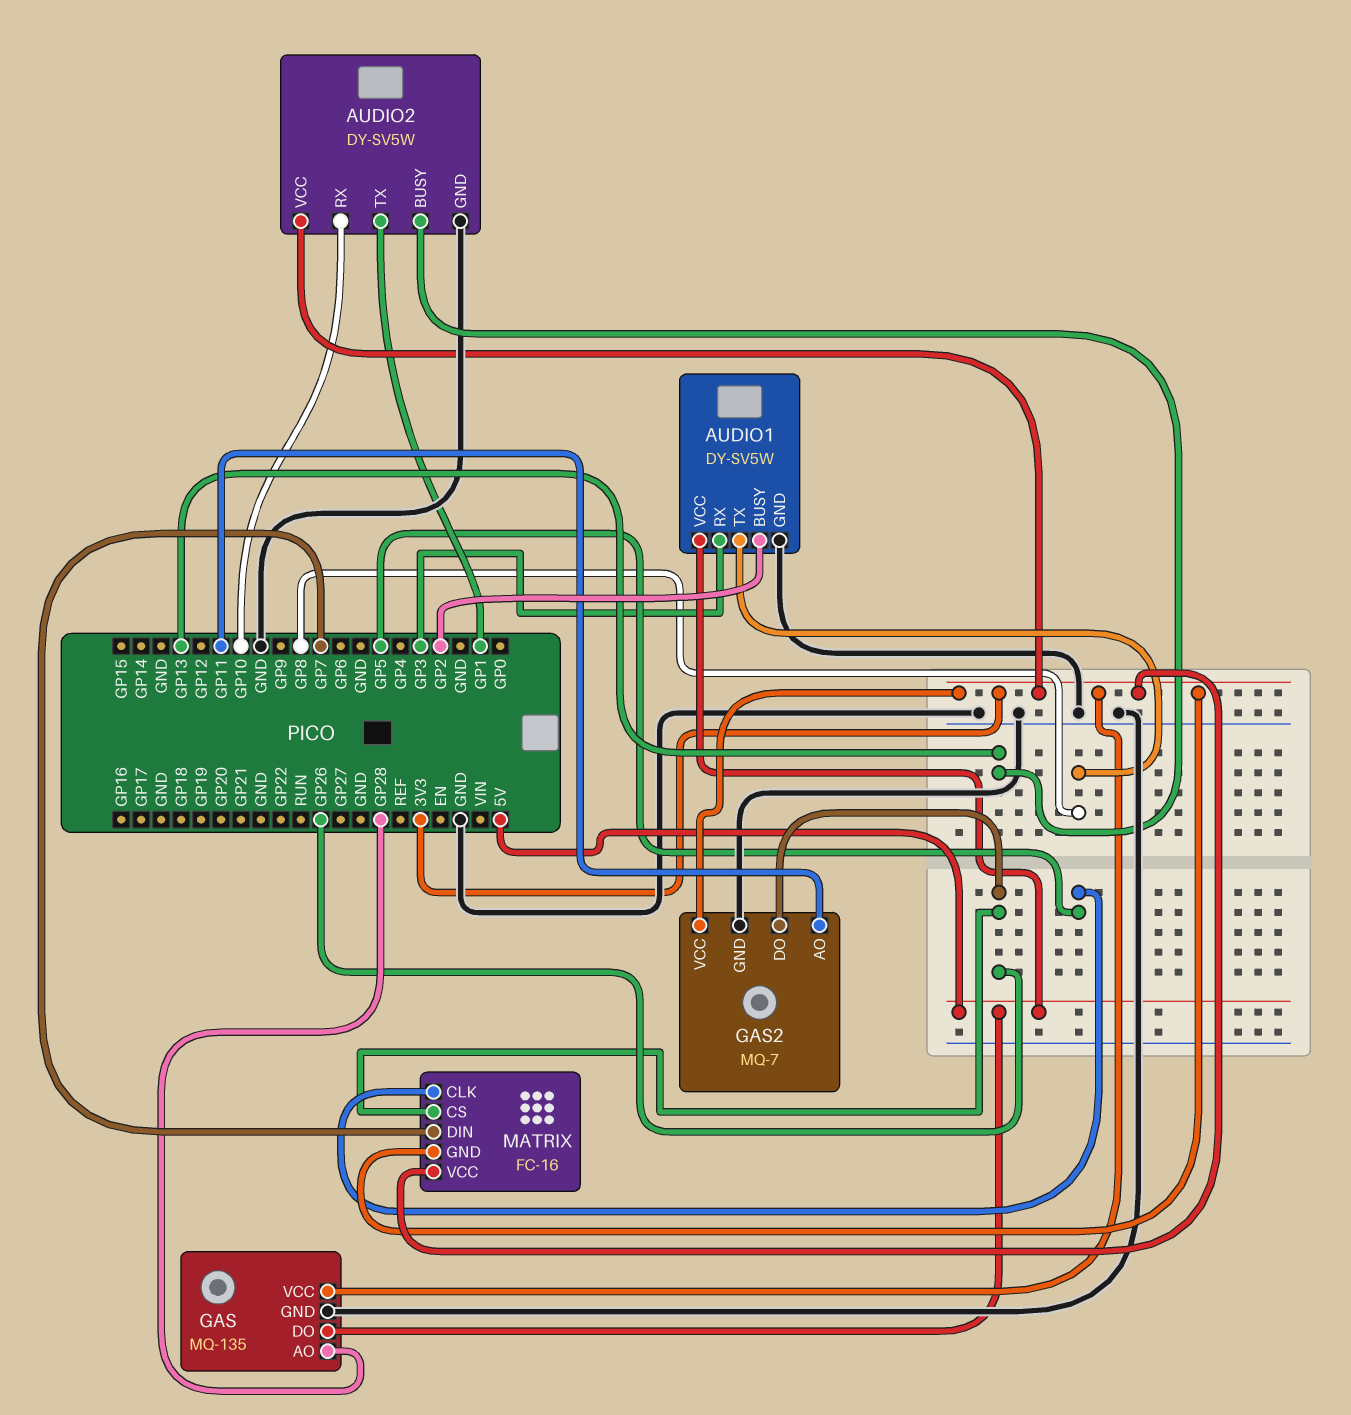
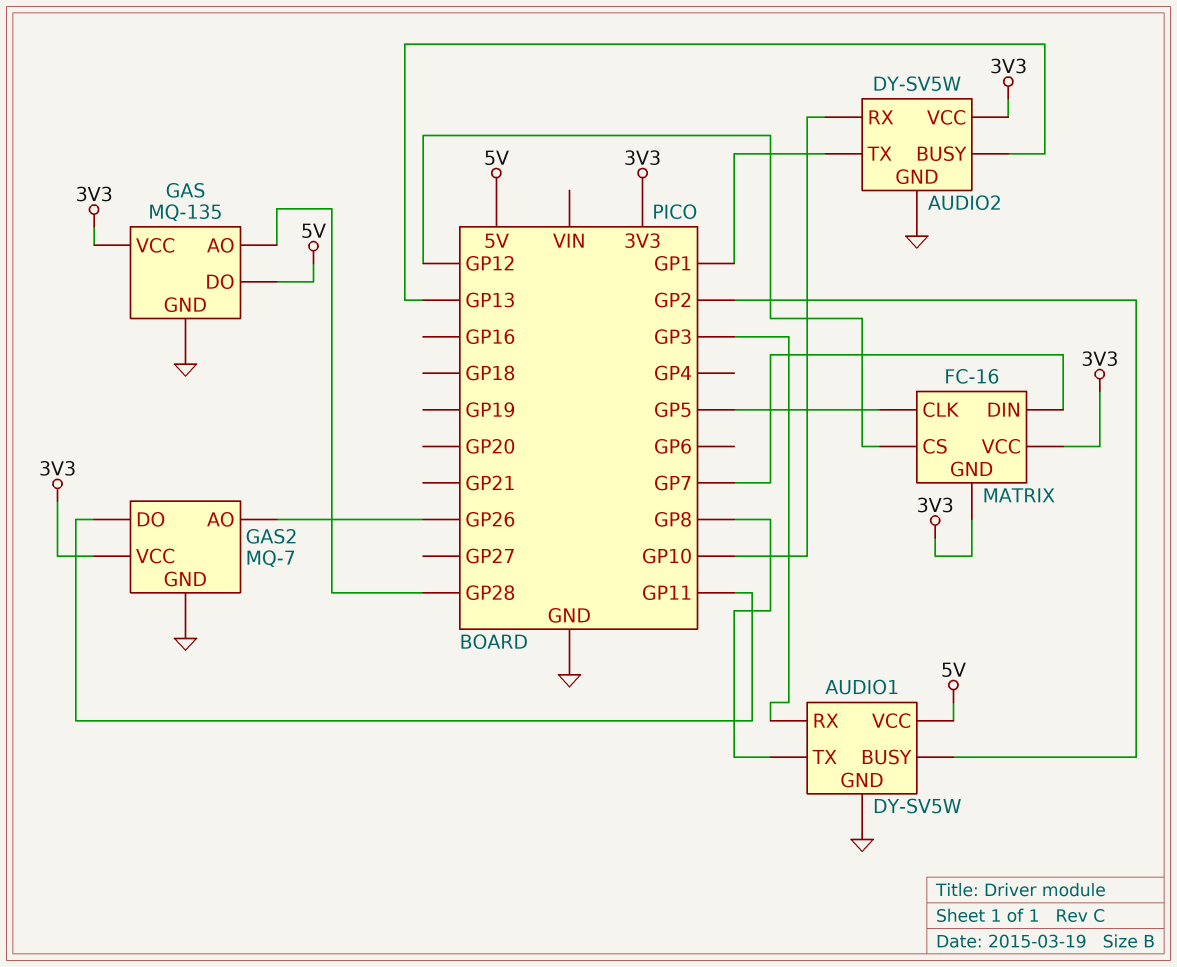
GAS2 pin AO: GP11 -> GP26
GAS2 pin DO: GP26 -> GP11
MATRIX pin CS: GP26 -> GP12

